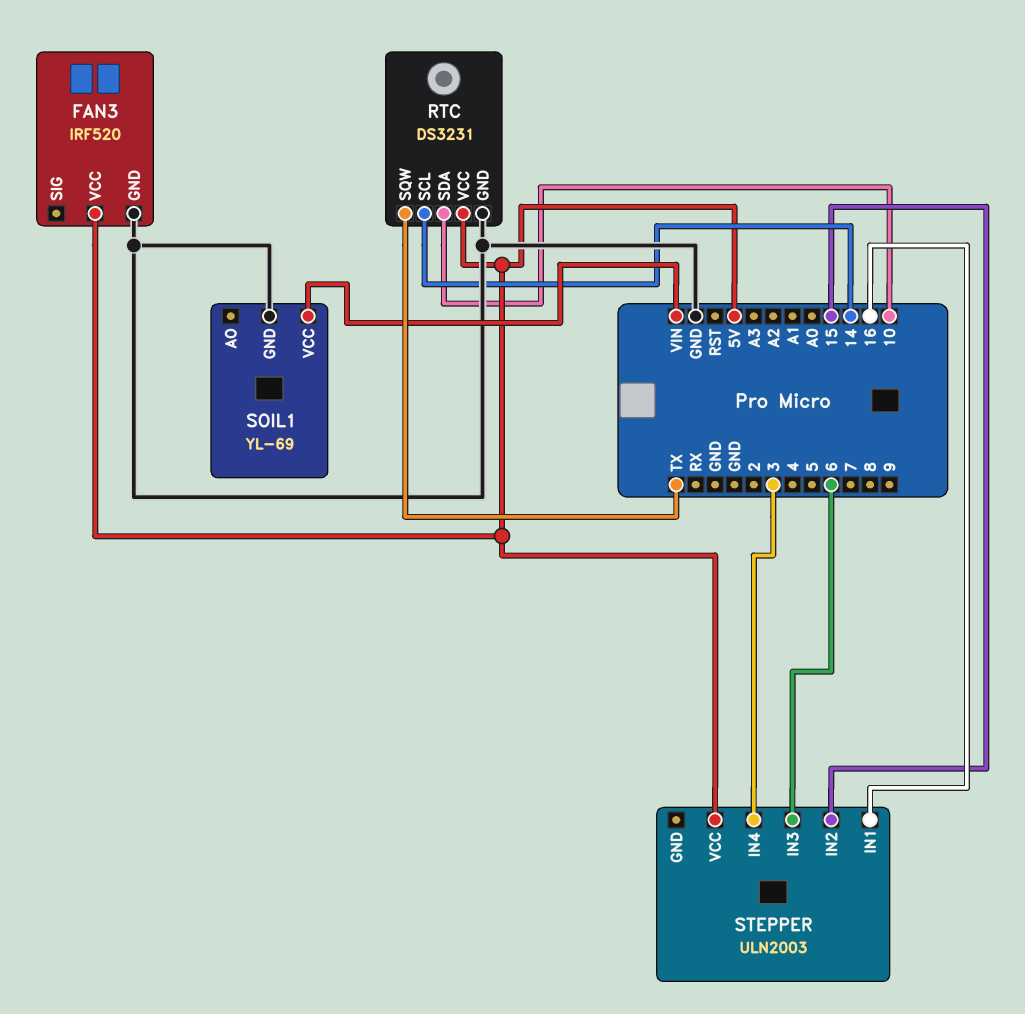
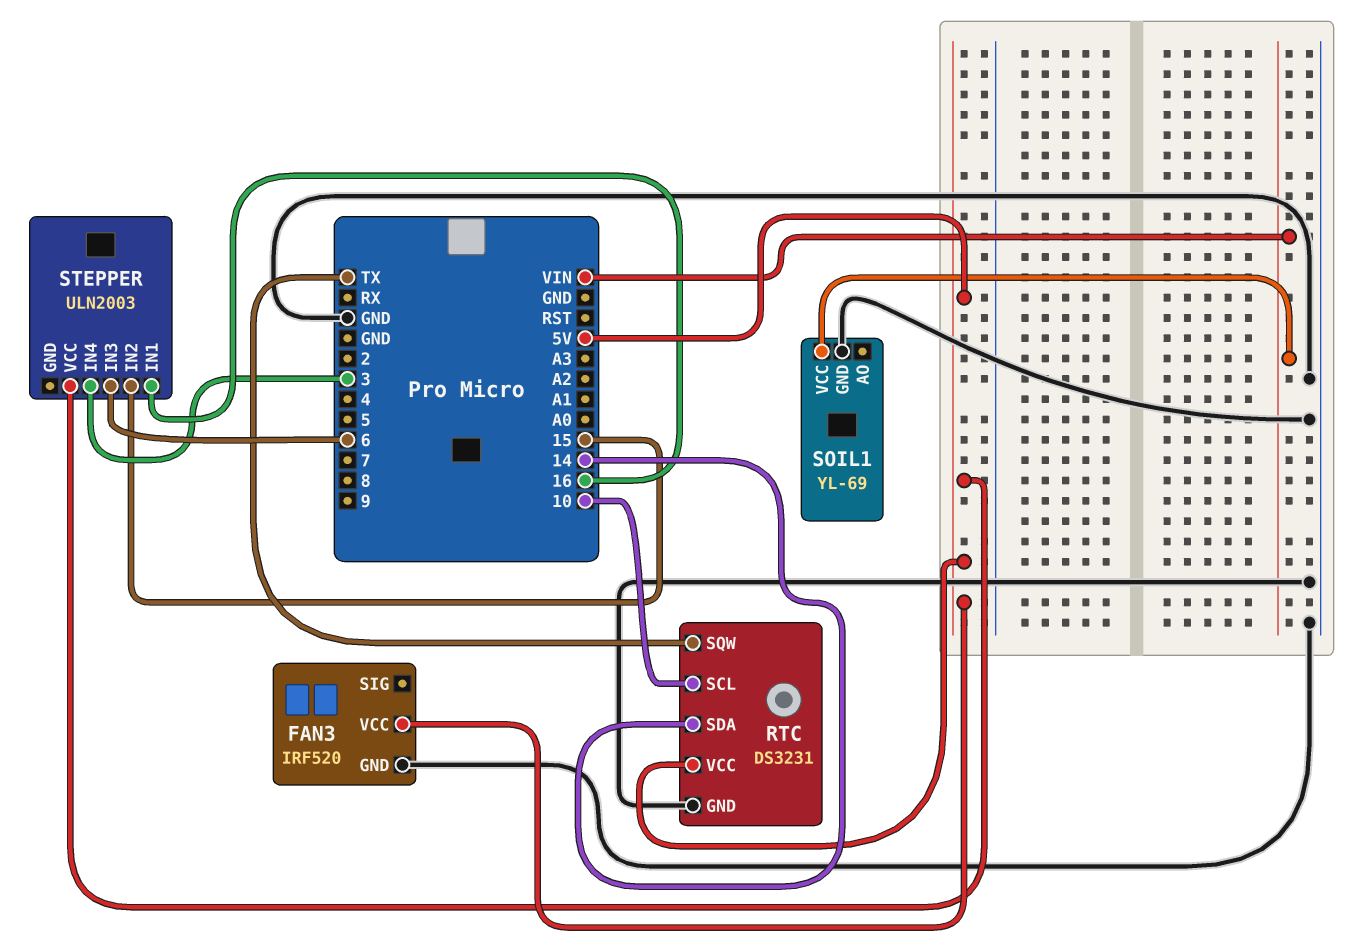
RTC pin SCL: 14 -> 10
RTC pin SDA: 10 -> 14

